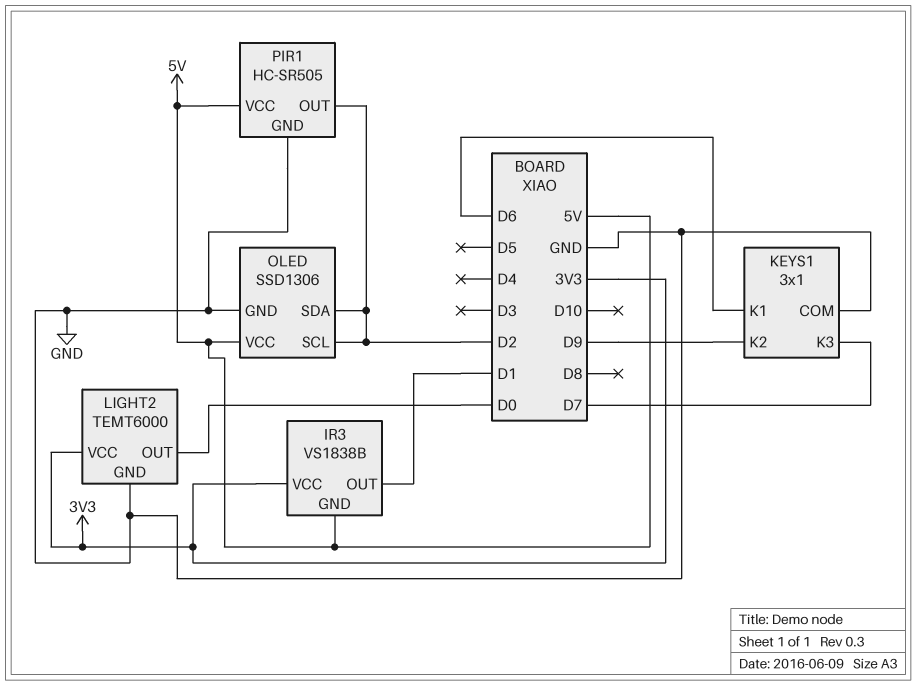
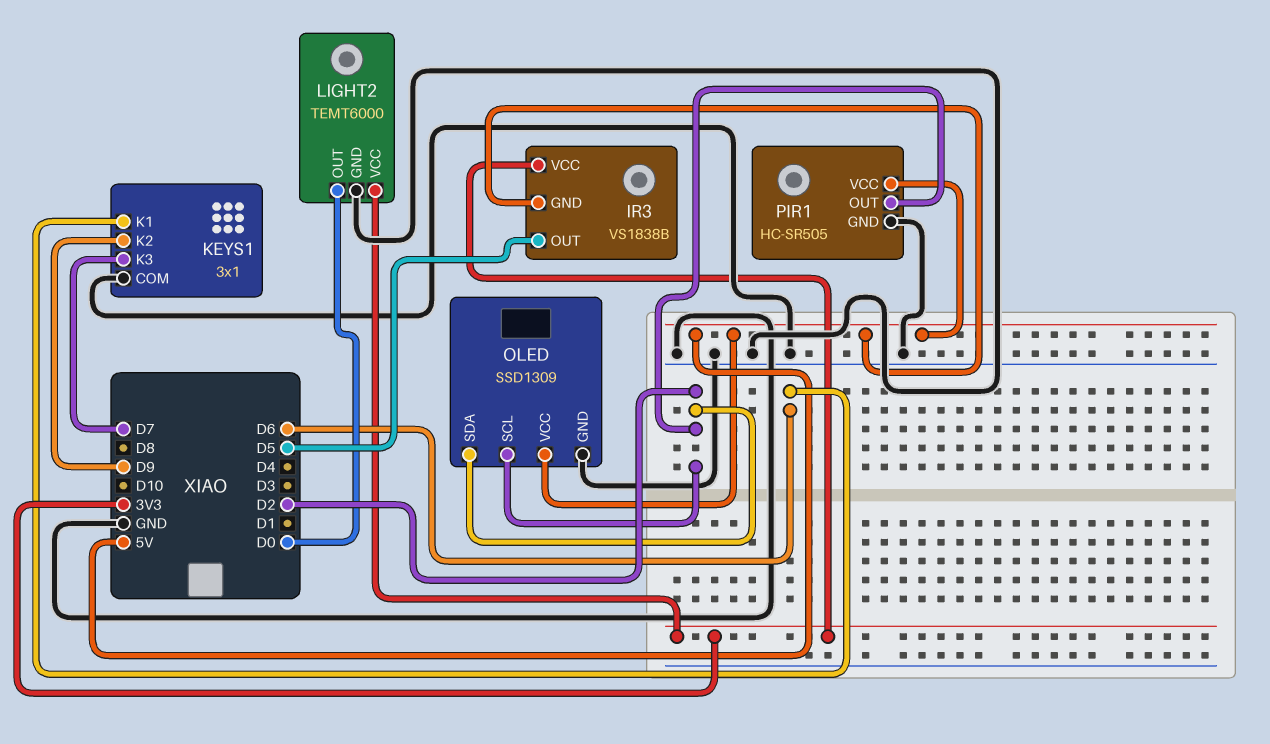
IR3 pin OUT: D1 -> D5
OLED: SSD1306 -> SSD1309

